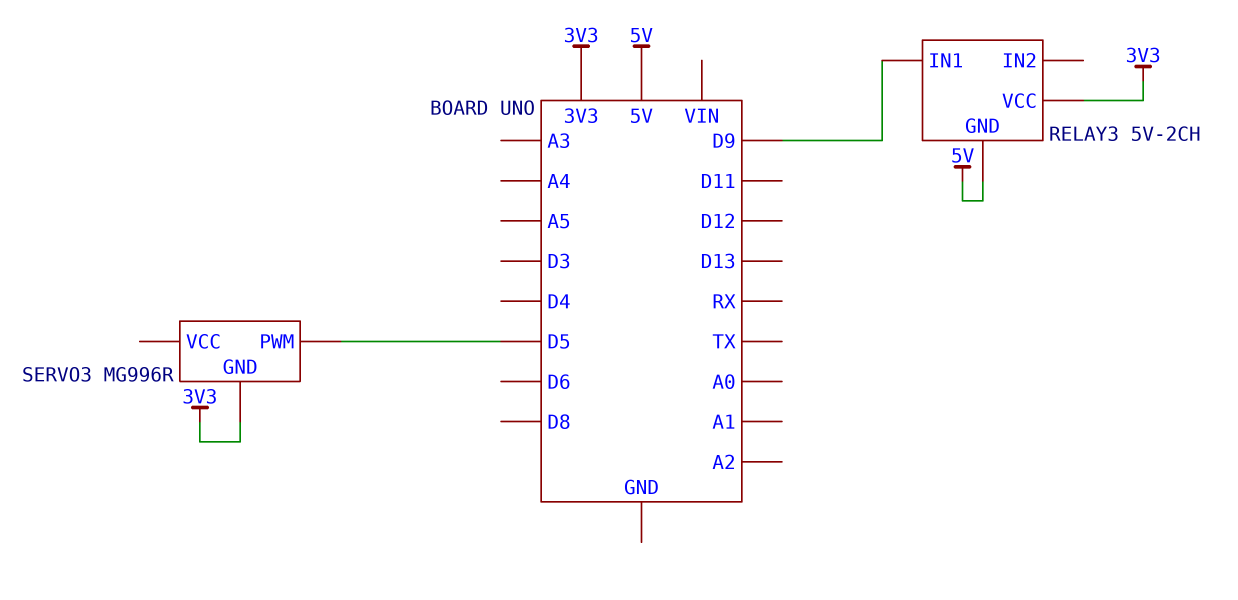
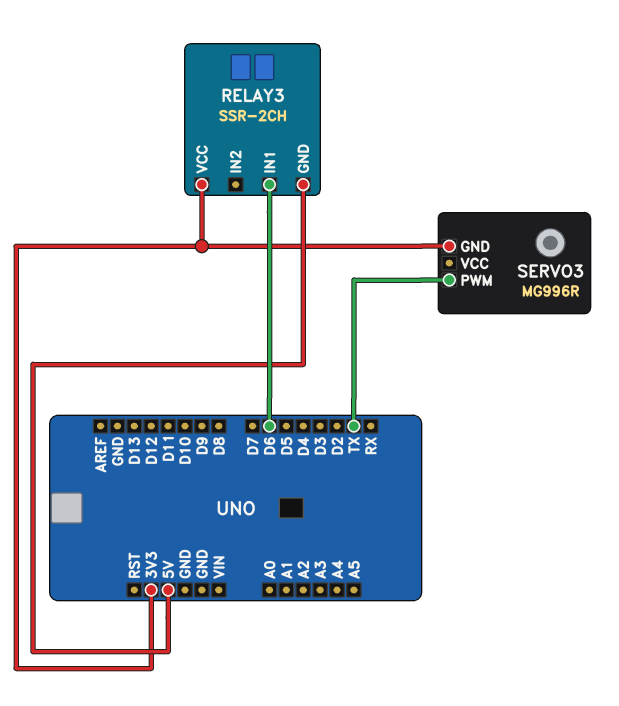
RELAY3: 5V-2CH -> SSR-2CH
RELAY3 pin IN1: D9 -> D6
SERVO3 pin PWM: D5 -> TX

